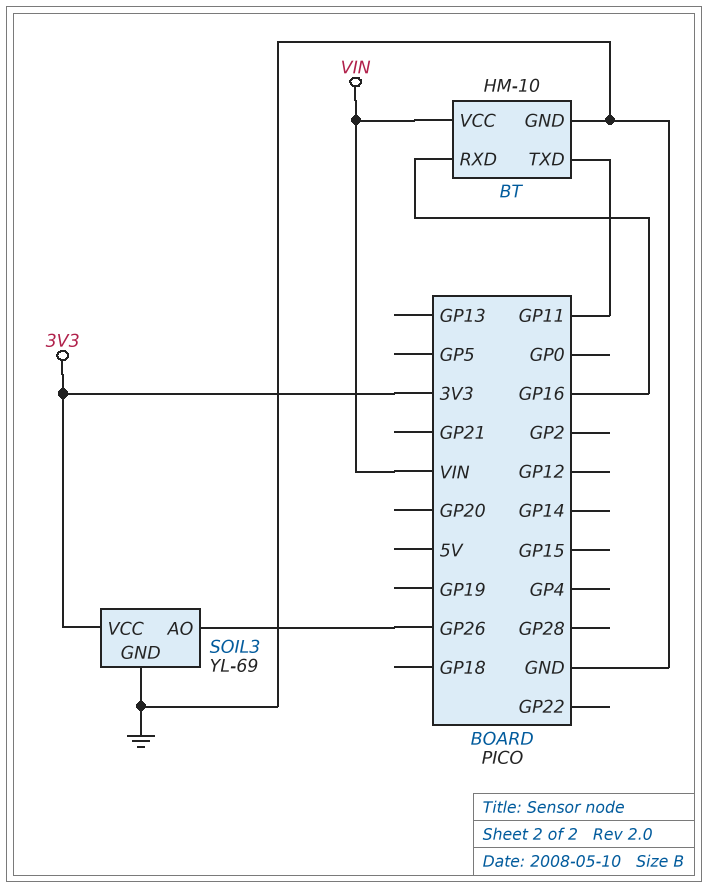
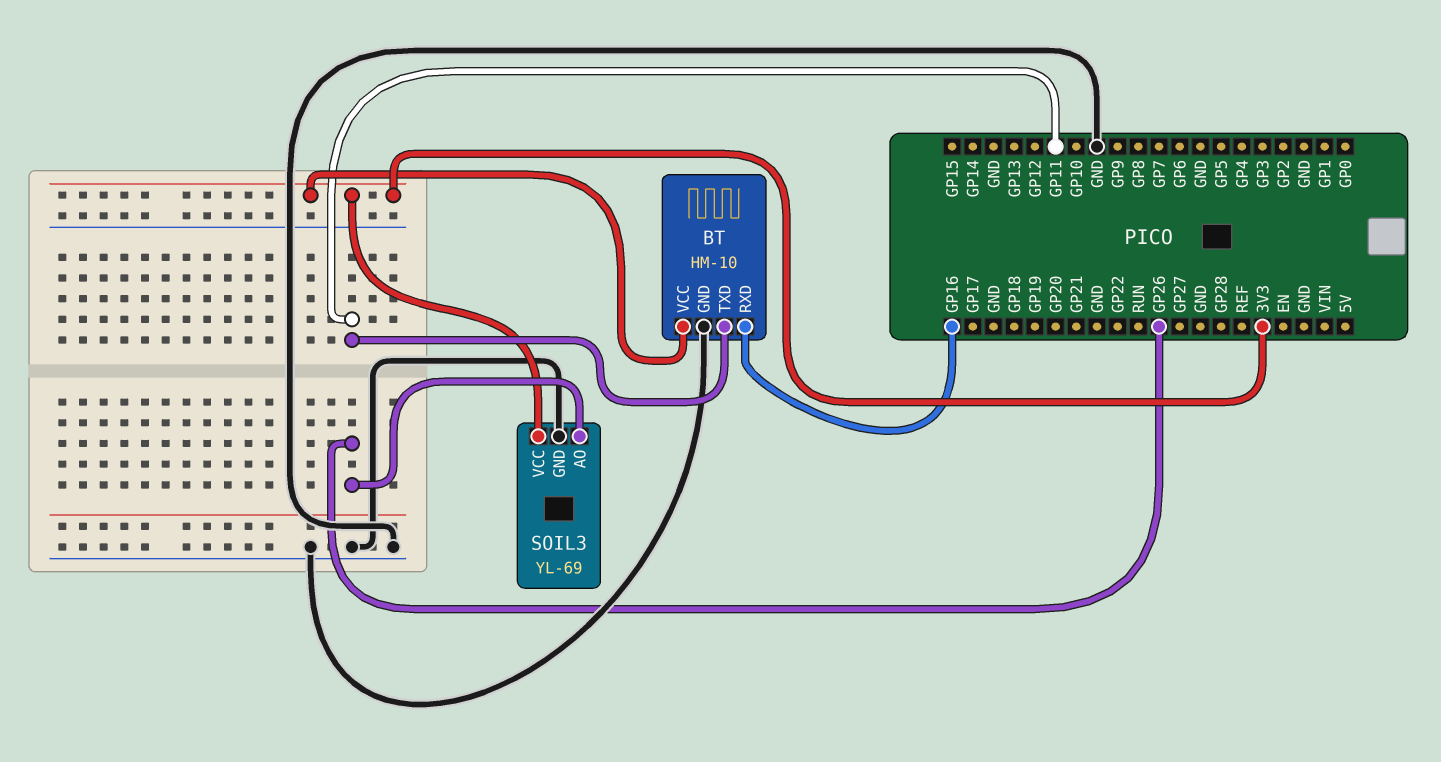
BT pin VCC: VIN -> 3V3

